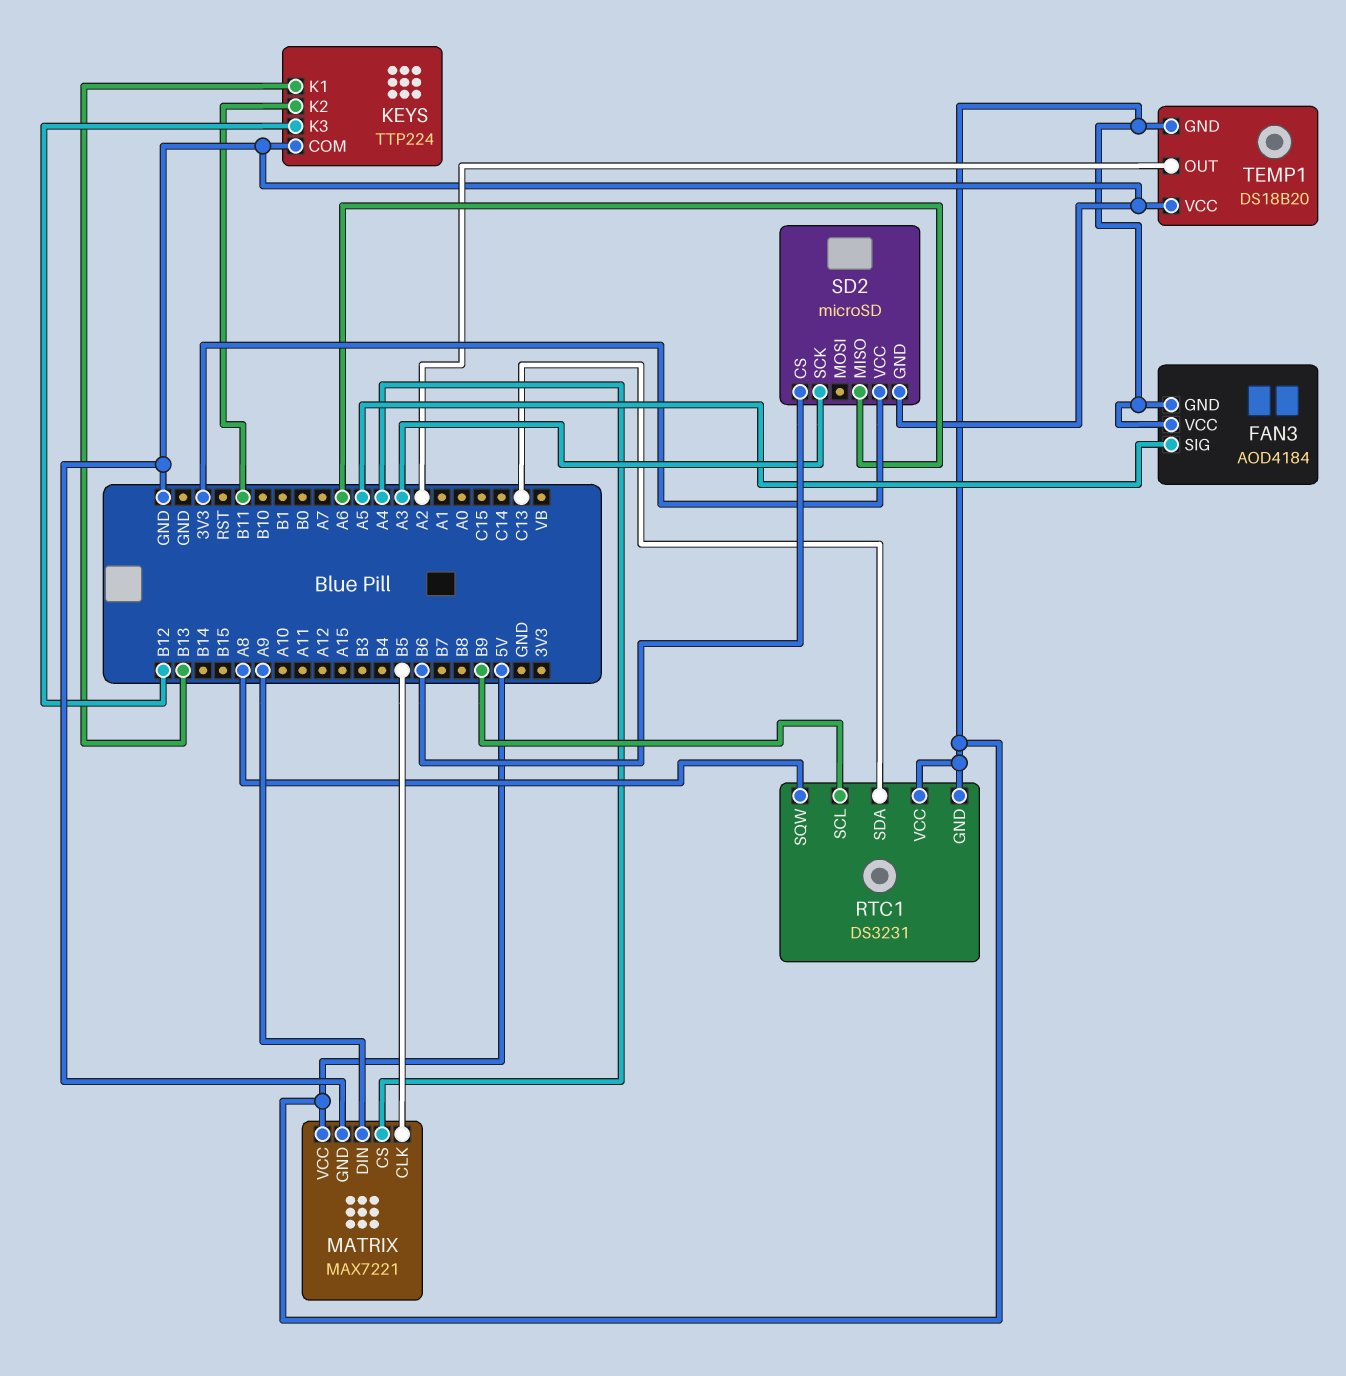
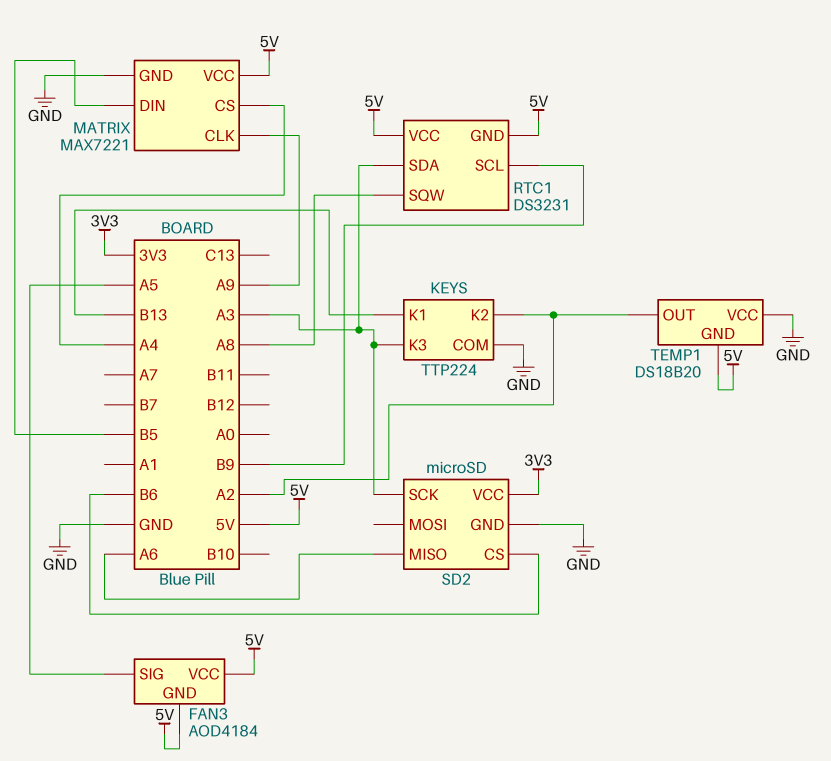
KEYS pin K2: B11 -> A2
KEYS pin K3: B12 -> A3
MATRIX pin CLK: B5 -> A9
MATRIX pin DIN: A9 -> B5
RTC1 pin SDA: C13 -> A3

